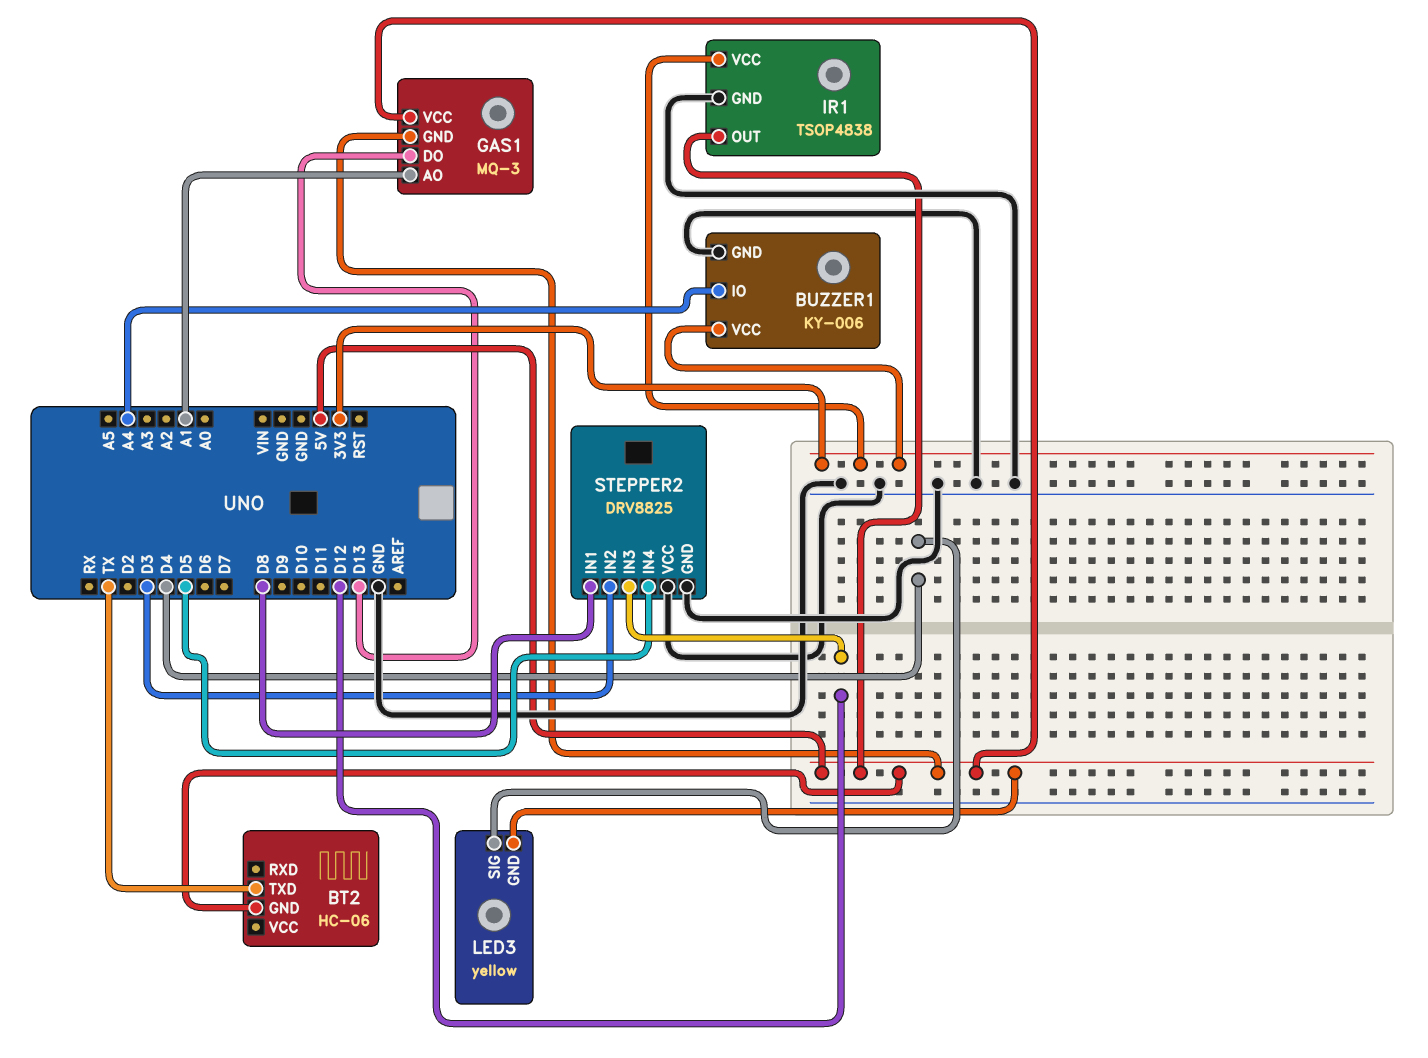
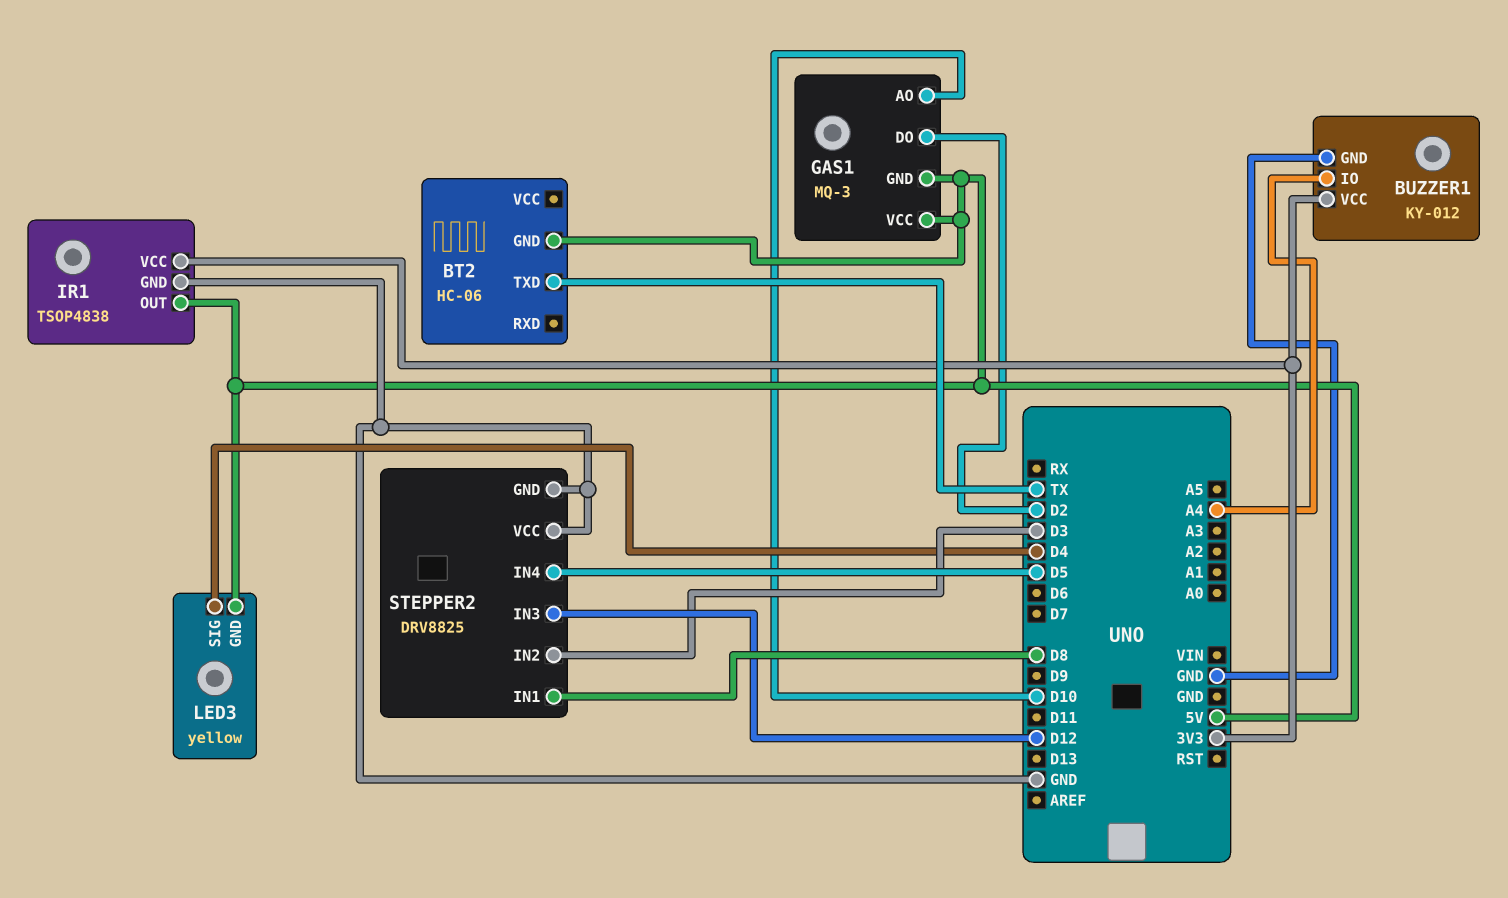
BUZZER1: KY-006 -> KY-012
GAS1 pin AO: A1 -> D10
GAS1 pin DO: D13 -> D2

